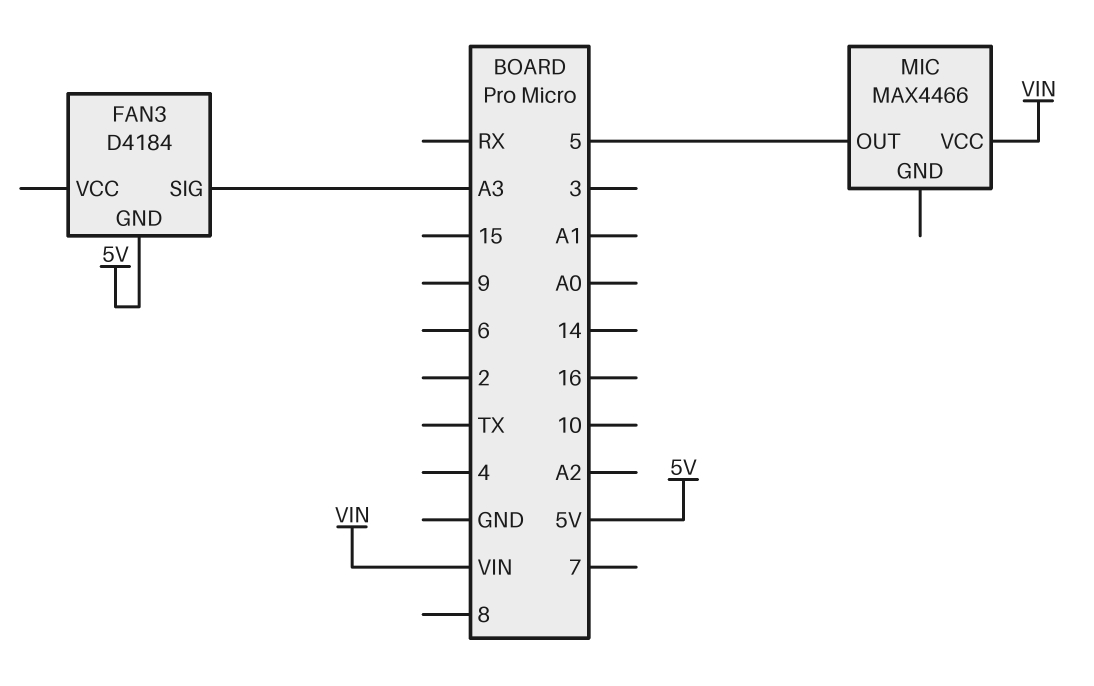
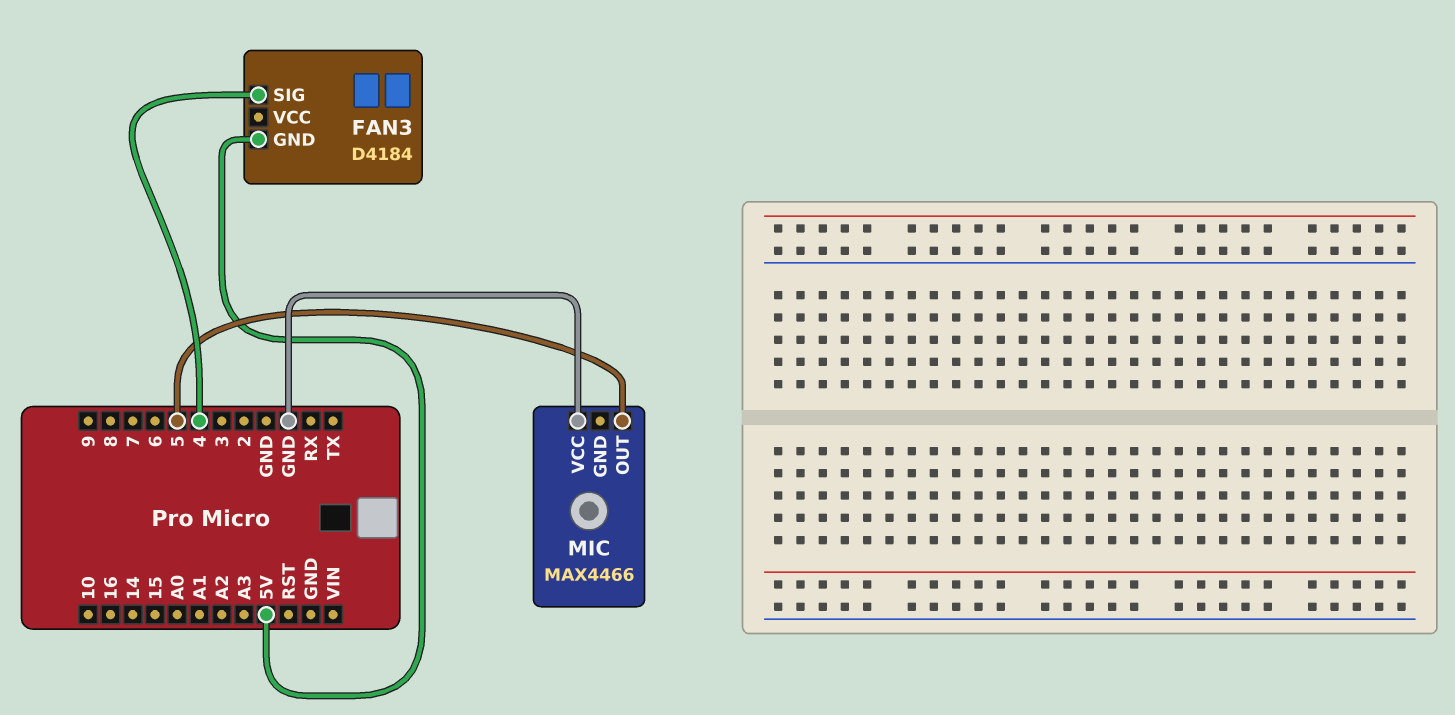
FAN3 pin SIG: A3 -> 4
MIC pin VCC: VIN -> GND

